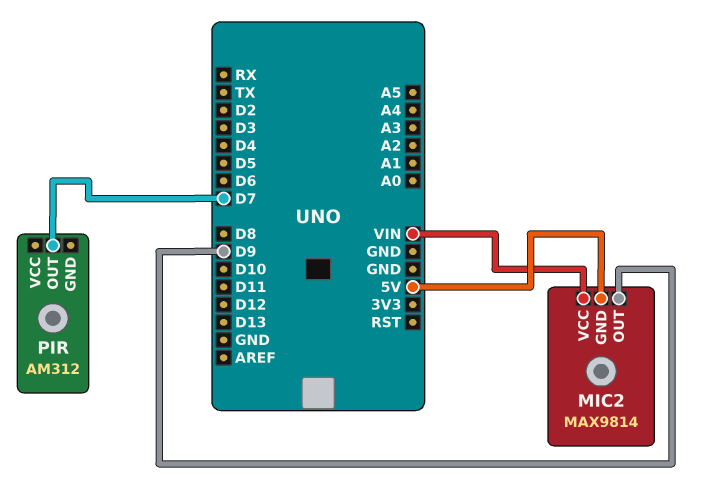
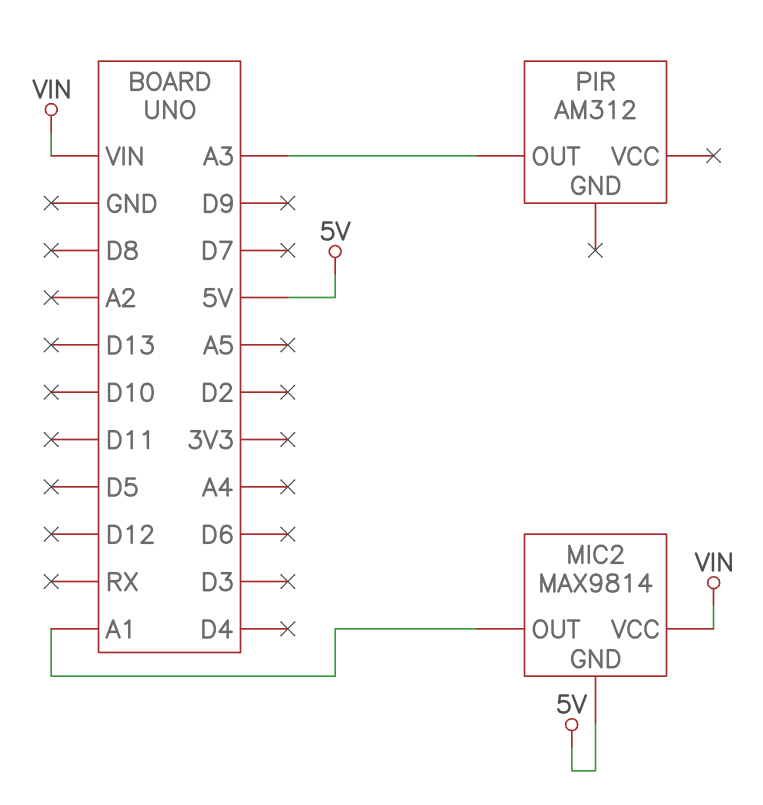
MIC2 pin OUT: D9 -> A1
PIR pin OUT: D7 -> A3

